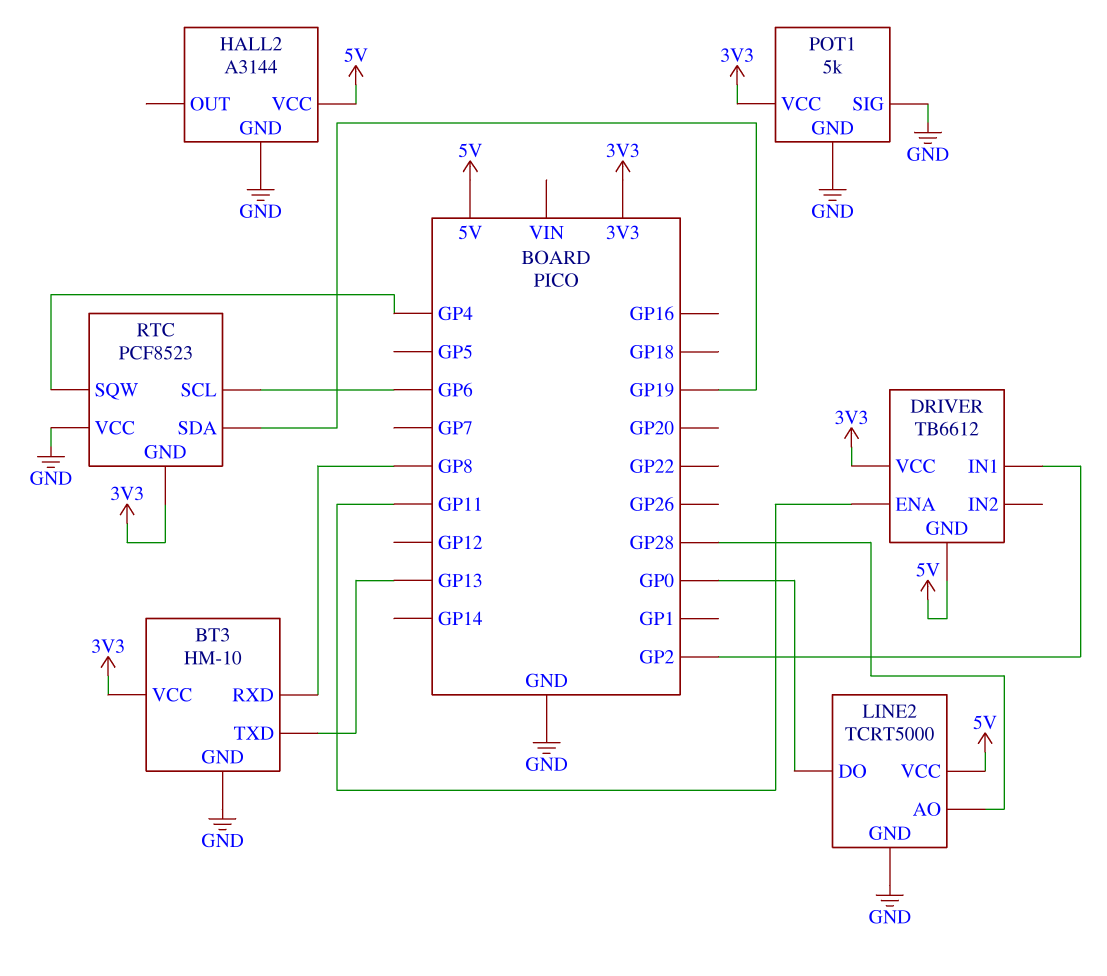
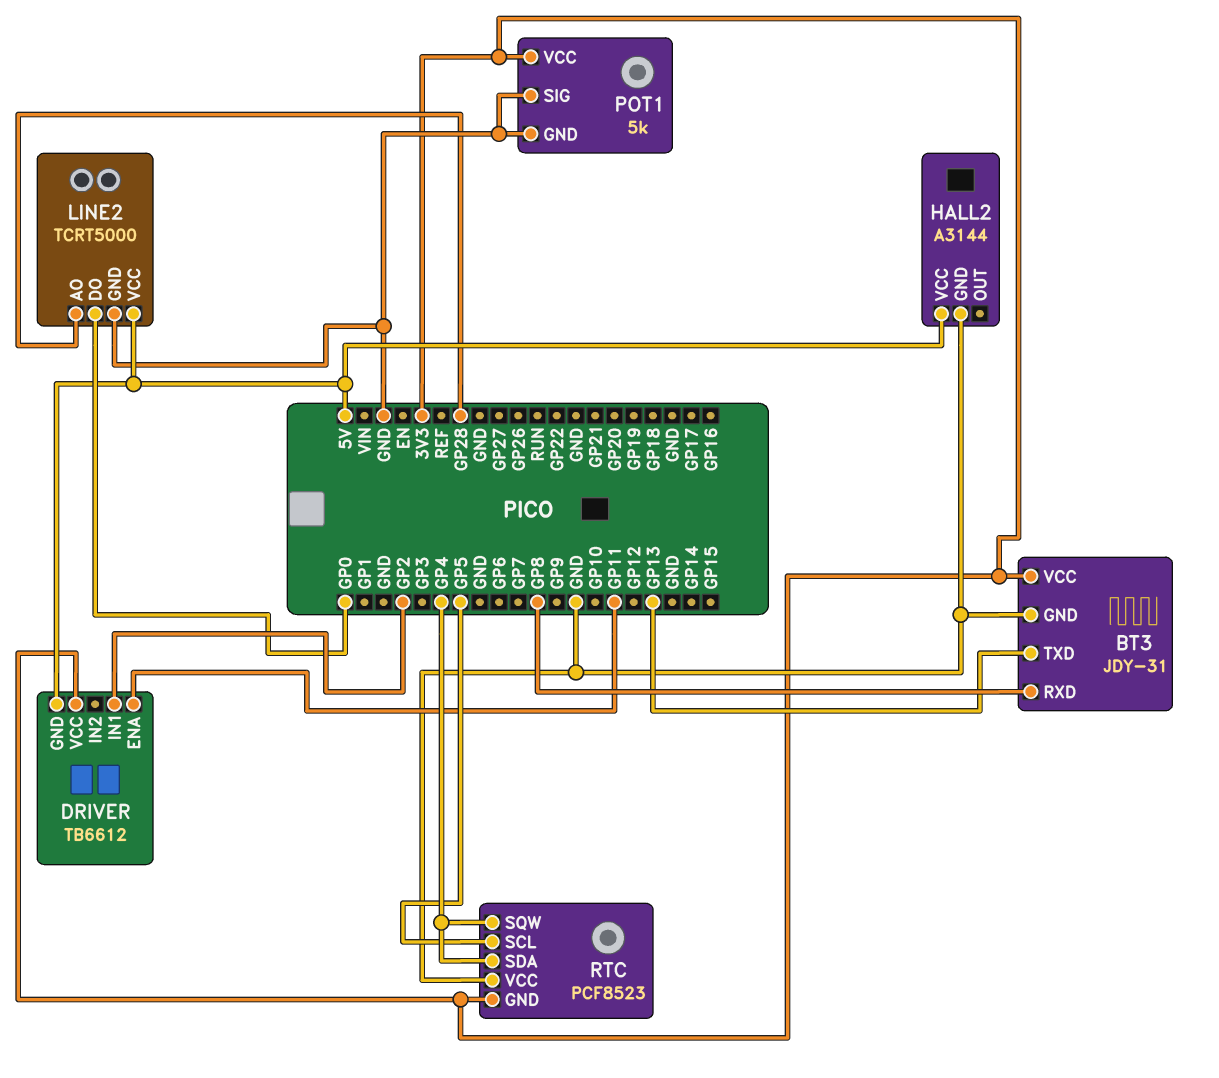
BT3: HM-10 -> JDY-31
RTC pin SCL: GP6 -> GP5
RTC pin SDA: GP19 -> GP4

